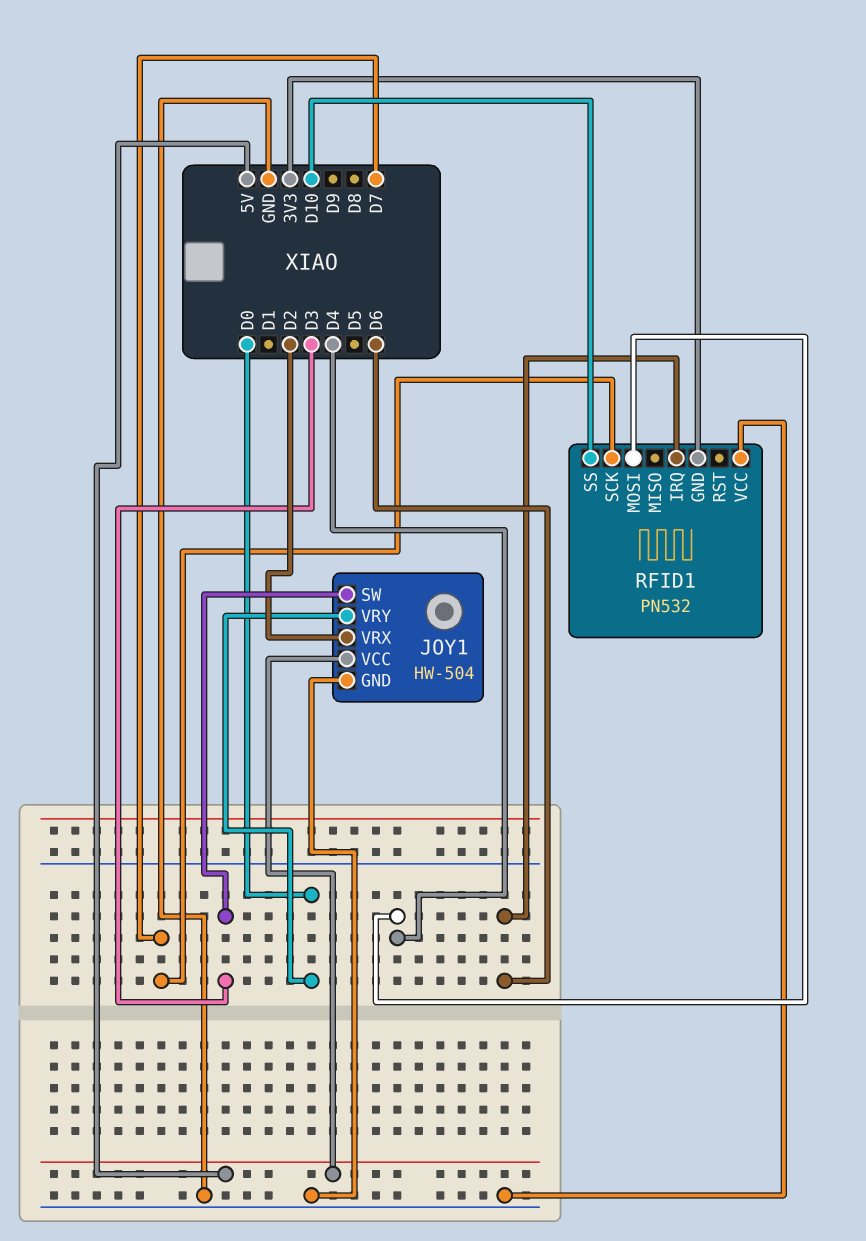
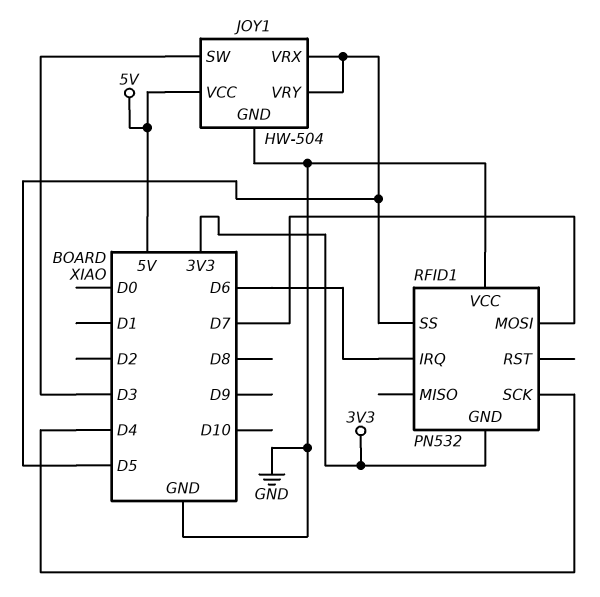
JOY1 pin VRX: D2 -> D5
JOY1 pin VRY: D0 -> D5
RFID1 pin MOSI: D4 -> D7
RFID1 pin SCK: D7 -> D4
RFID1 pin SS: D10 -> D5

